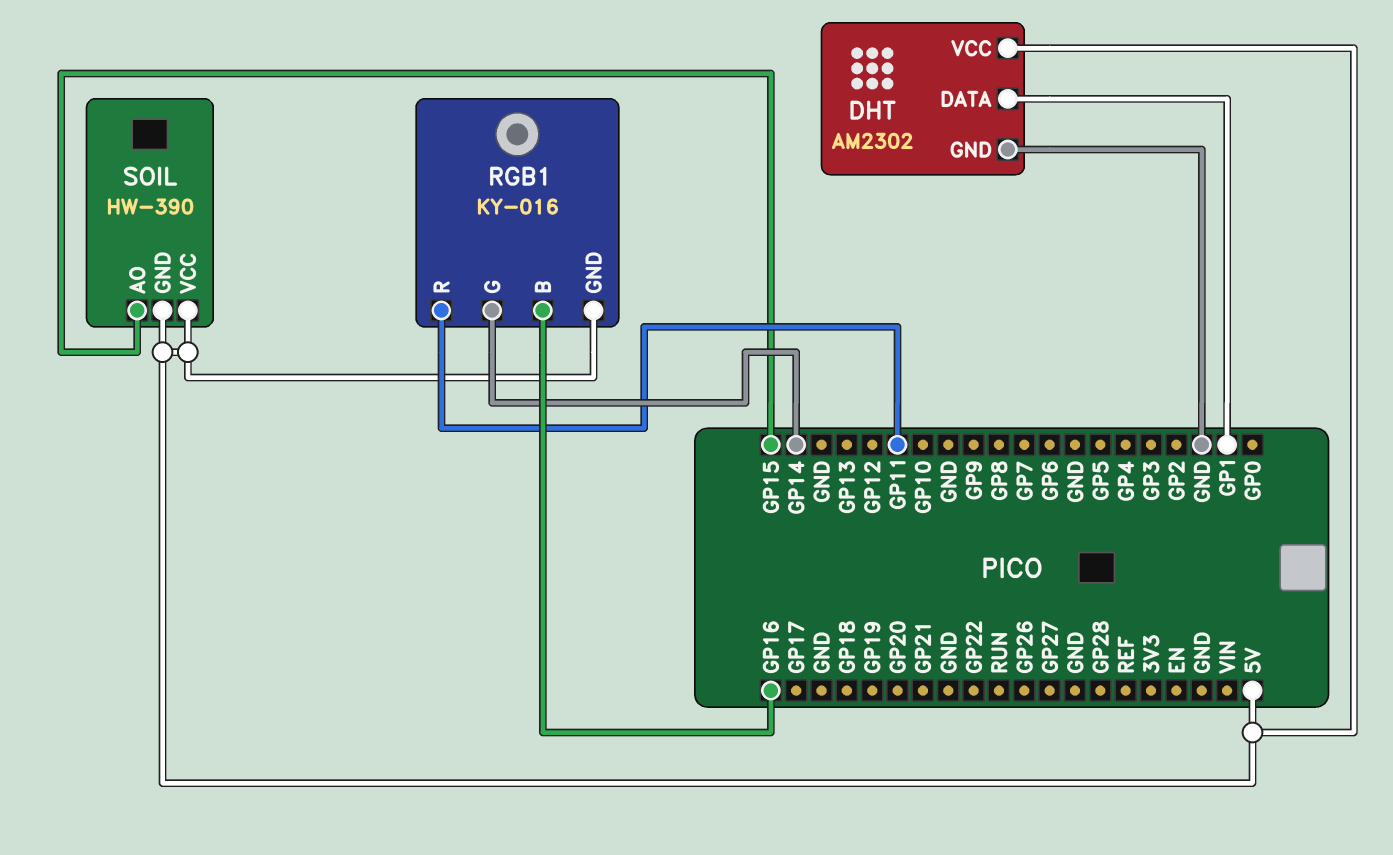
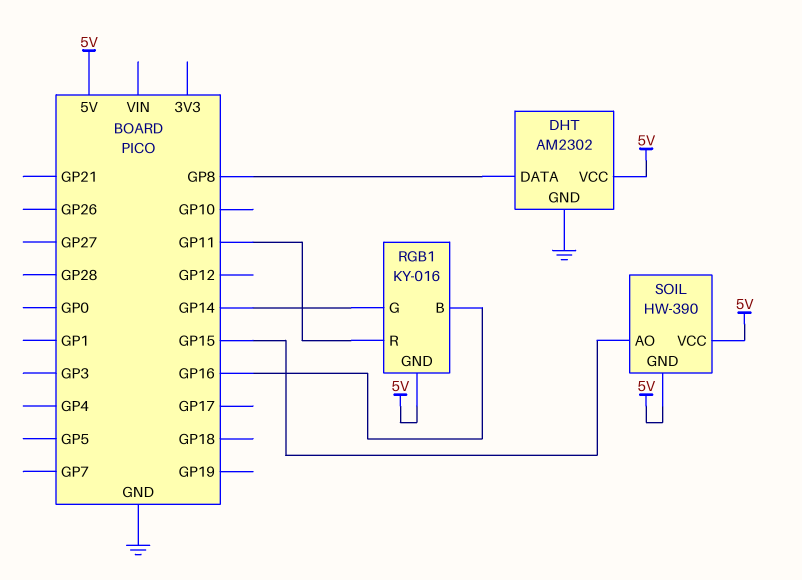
DHT pin DATA: GP1 -> GP8

